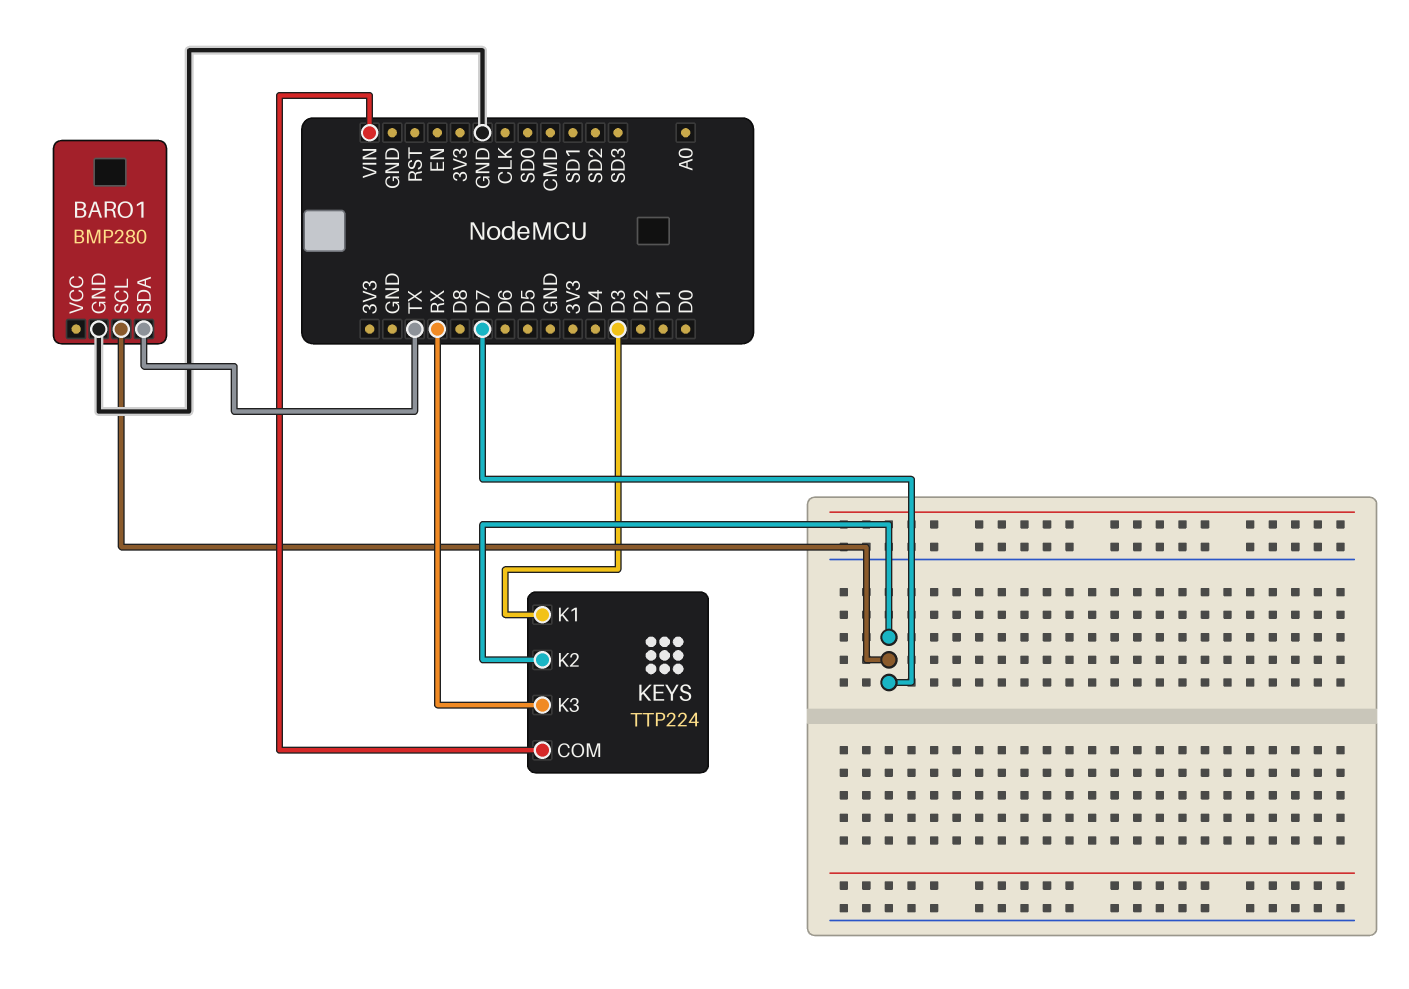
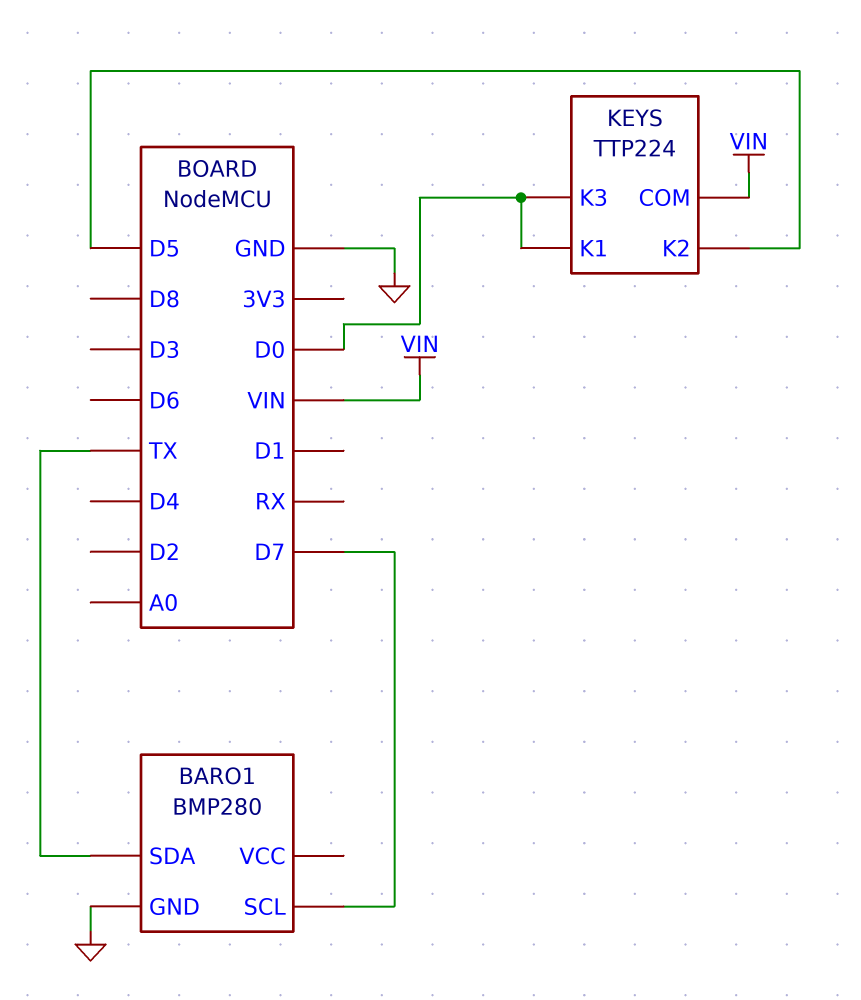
KEYS pin K1: D3 -> D0
KEYS pin K2: D7 -> D5
KEYS pin K3: RX -> D0

